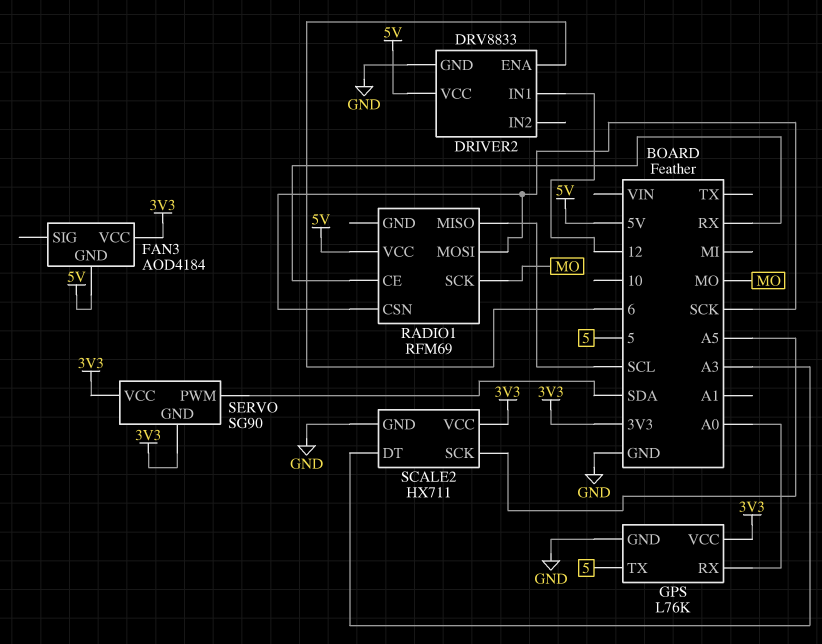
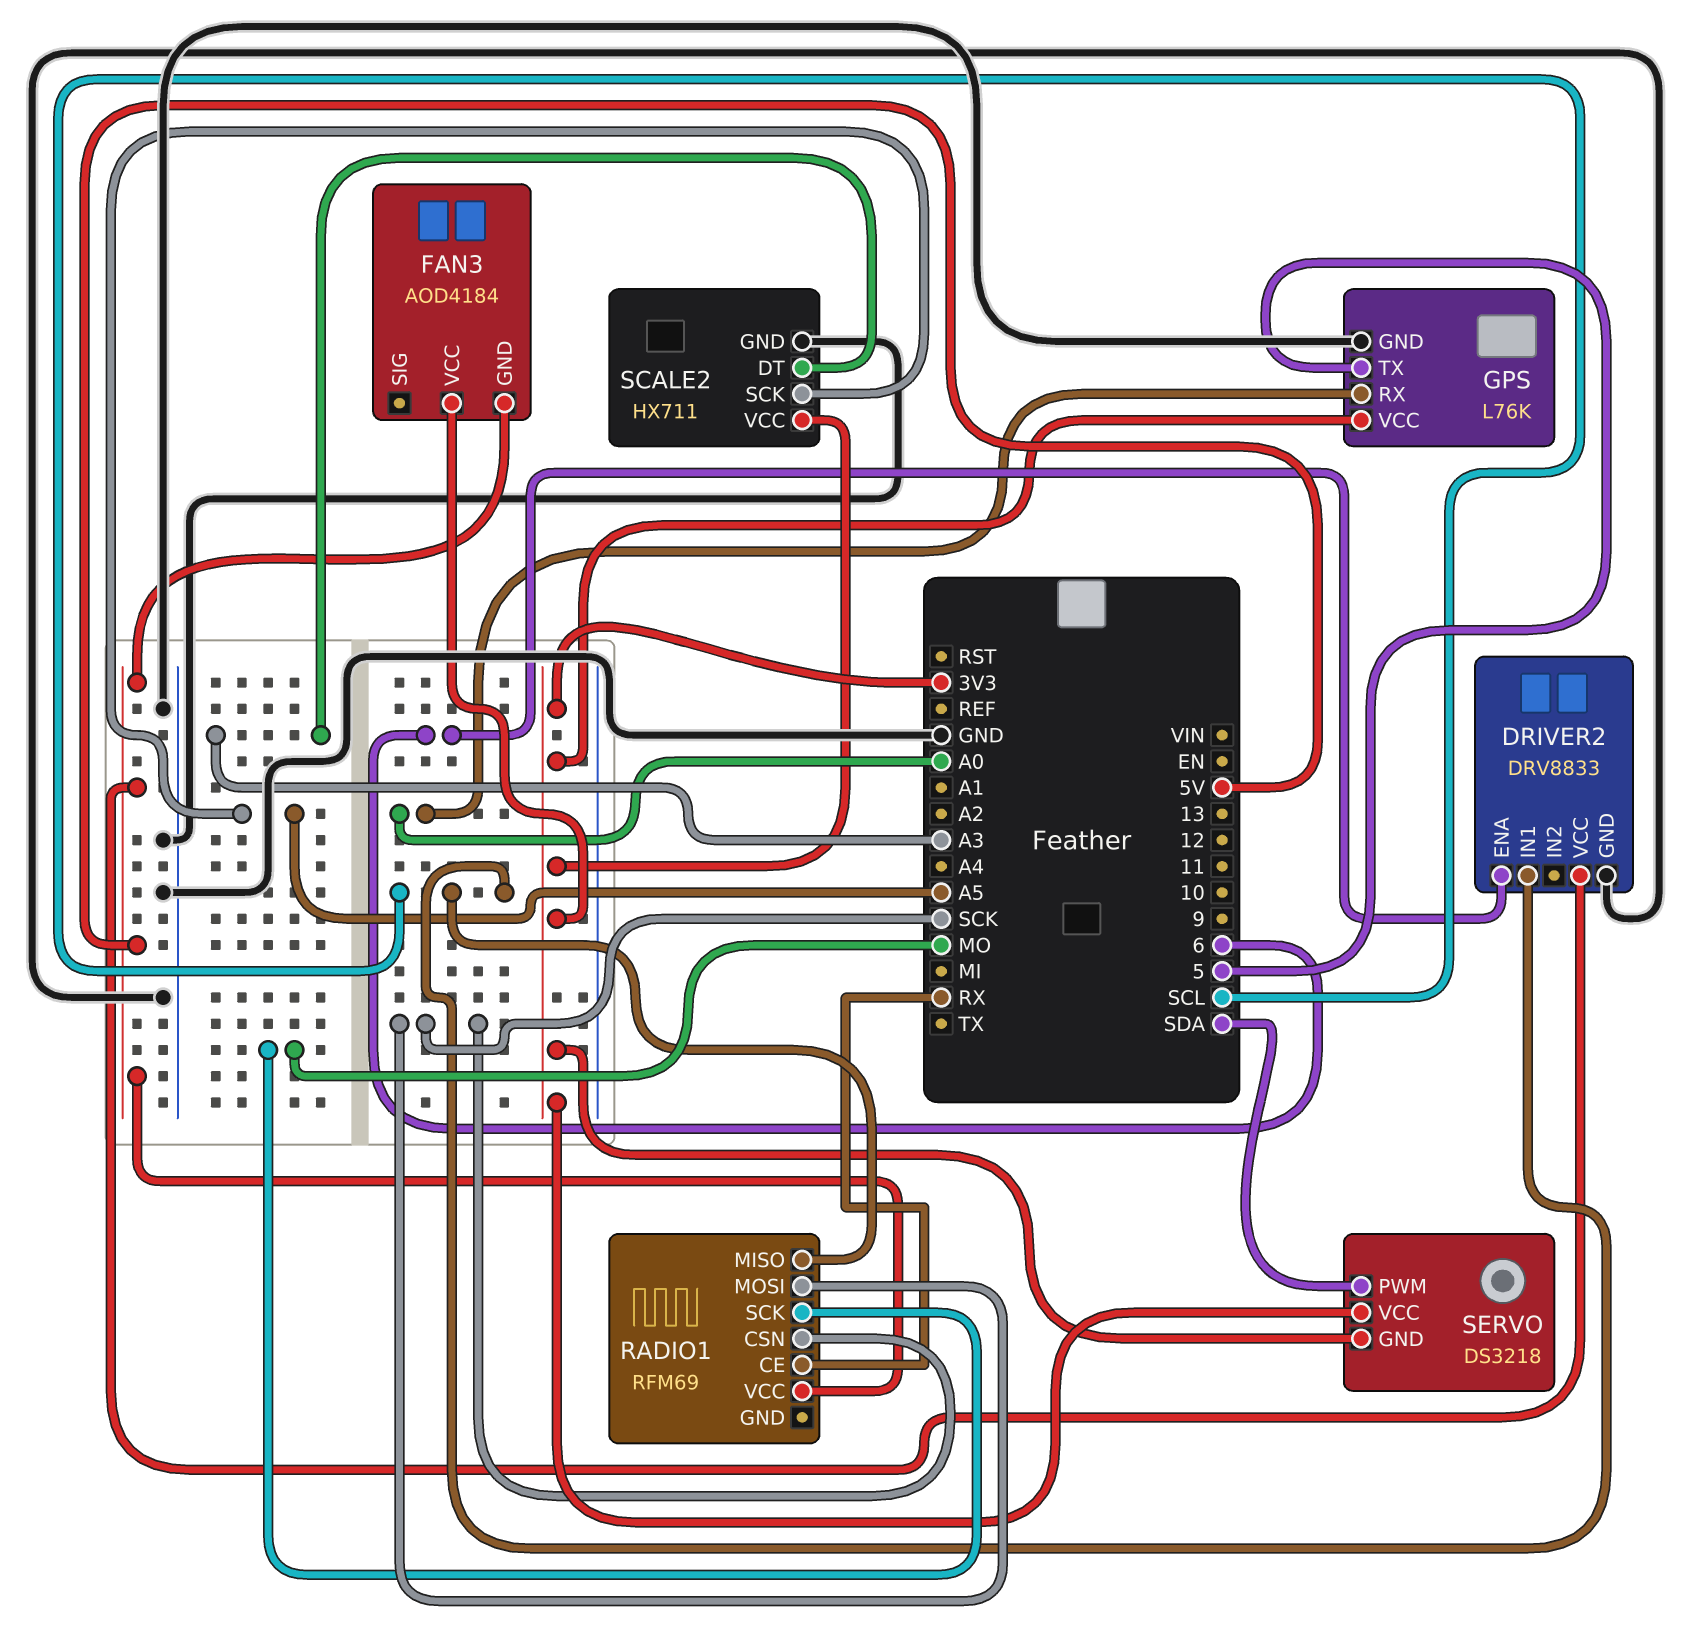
DRIVER2 pin IN1: 12 -> SCL
SERVO: SG90 -> DS3218

